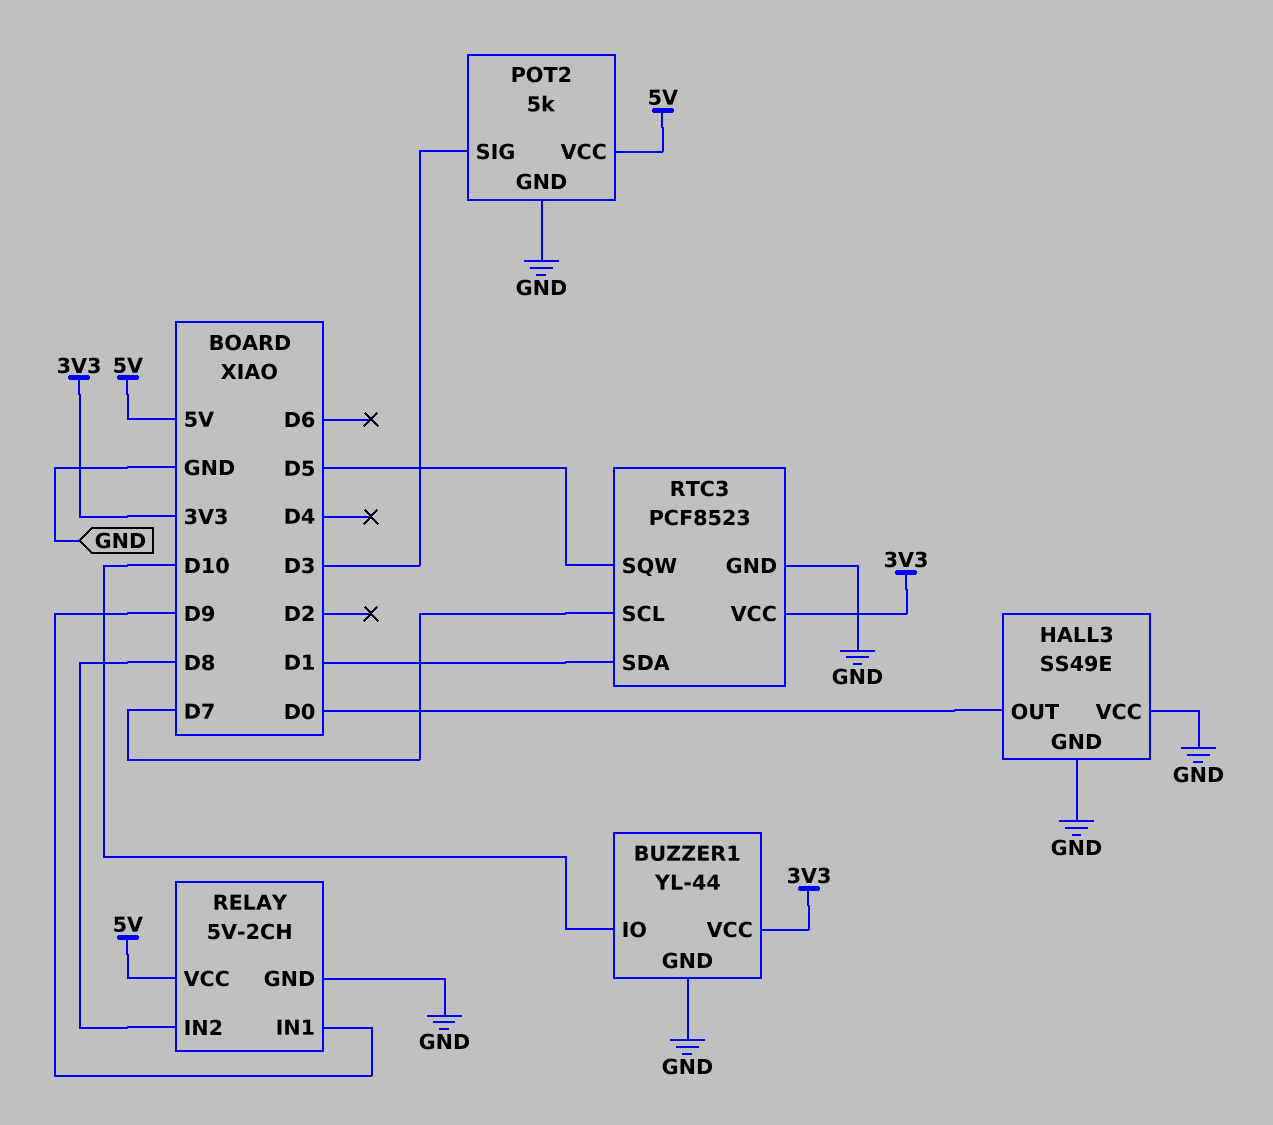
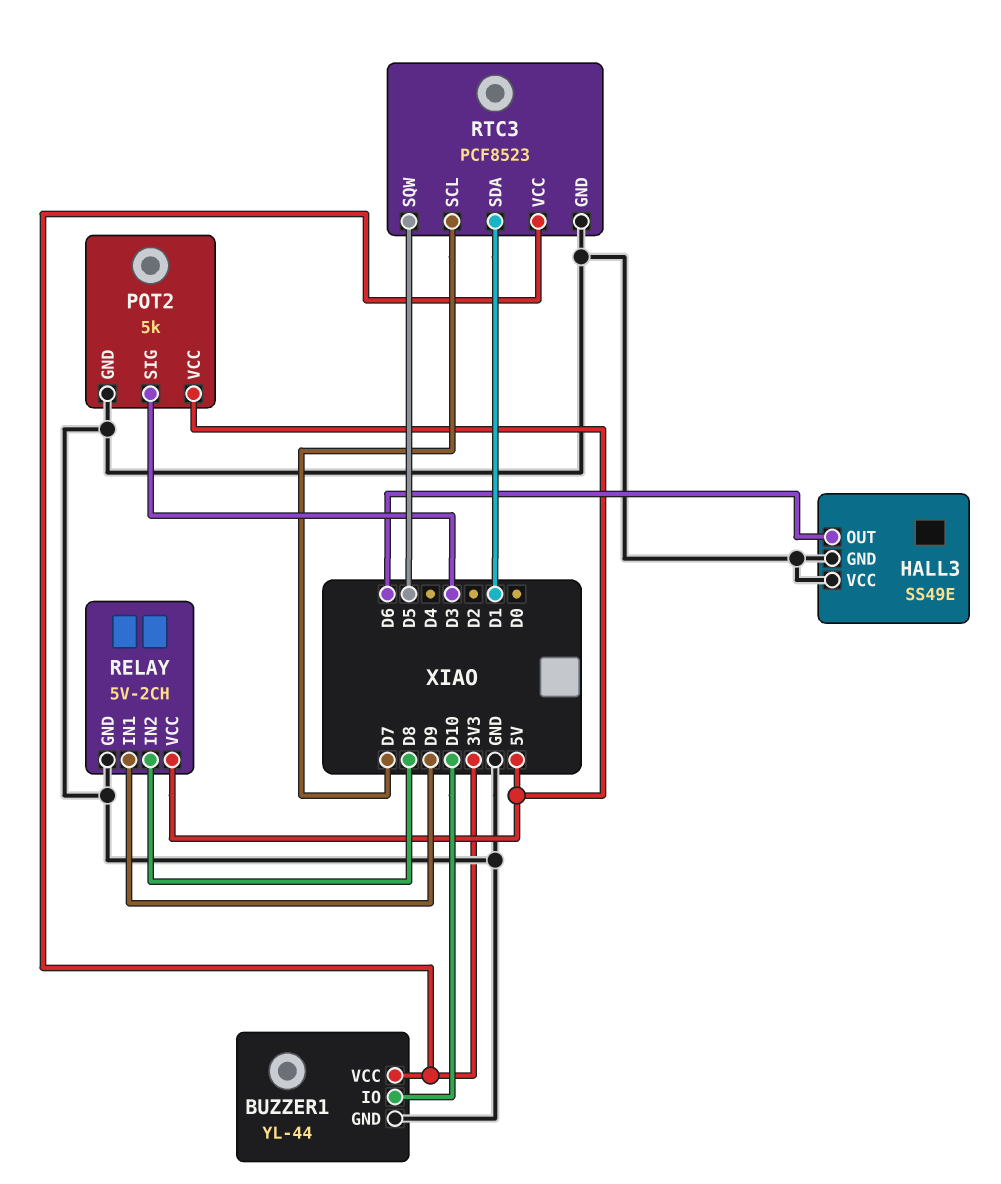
HALL3 pin OUT: D0 -> D6

